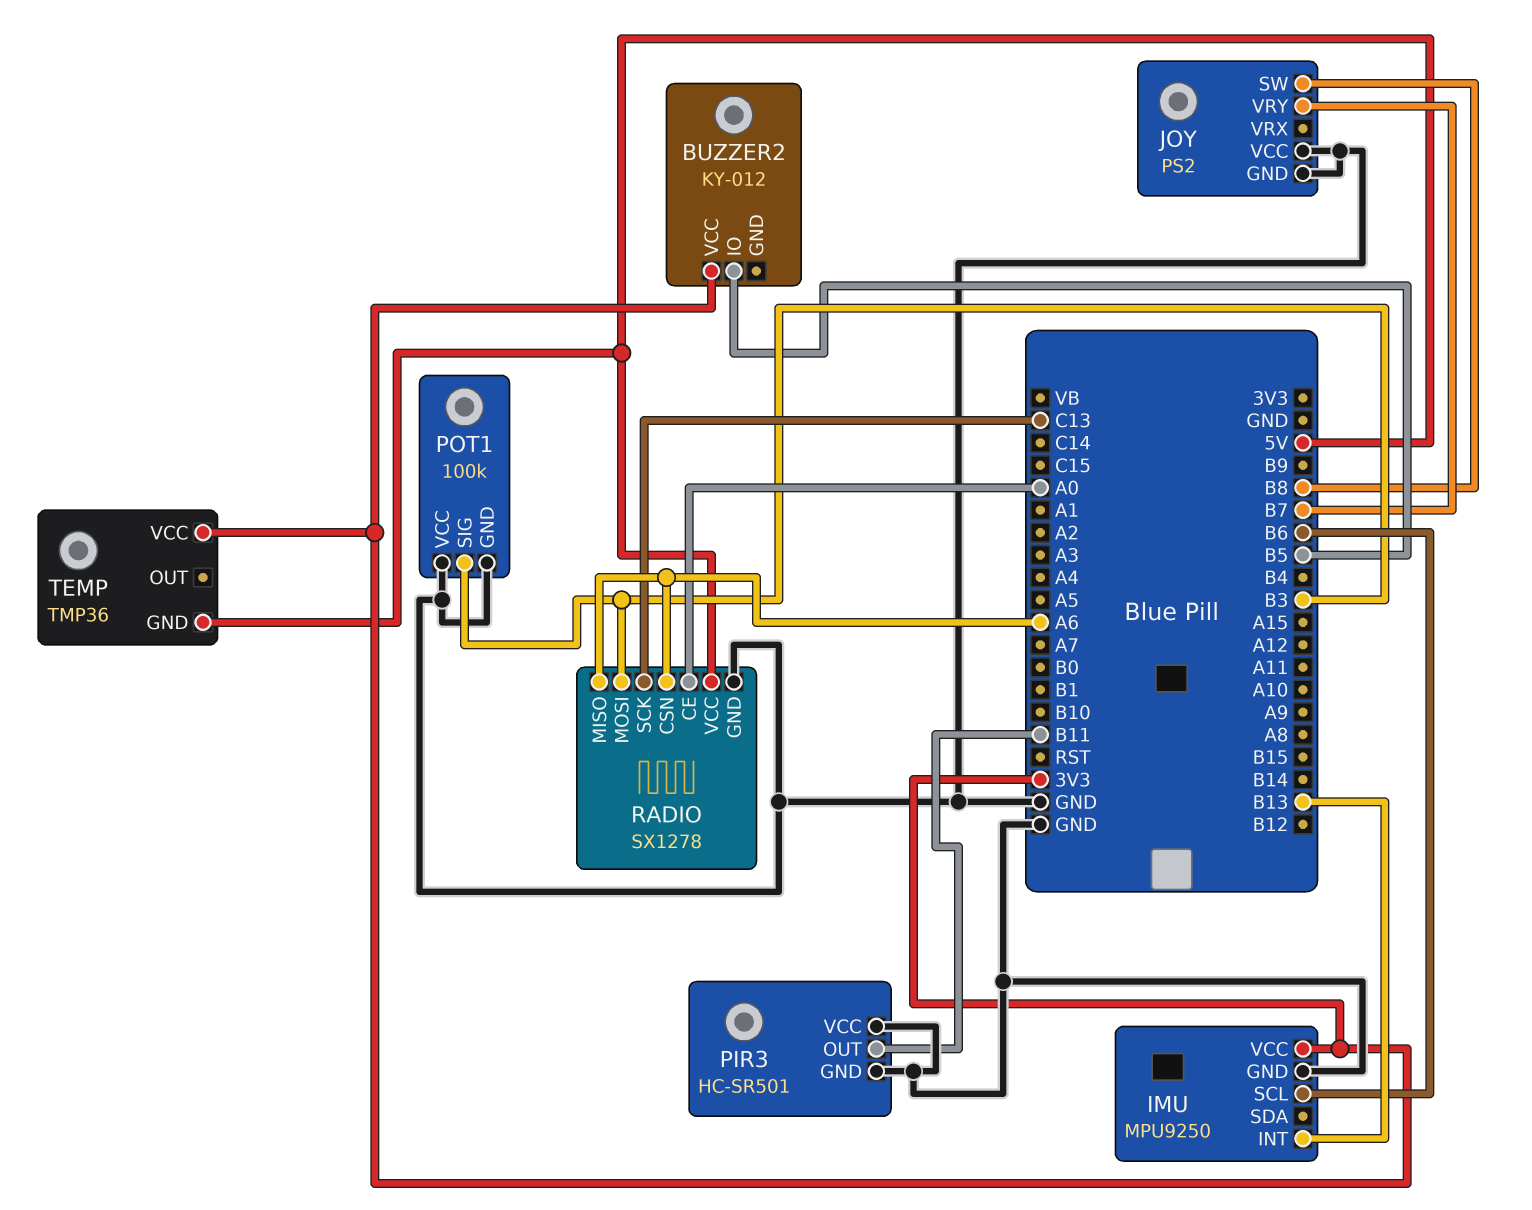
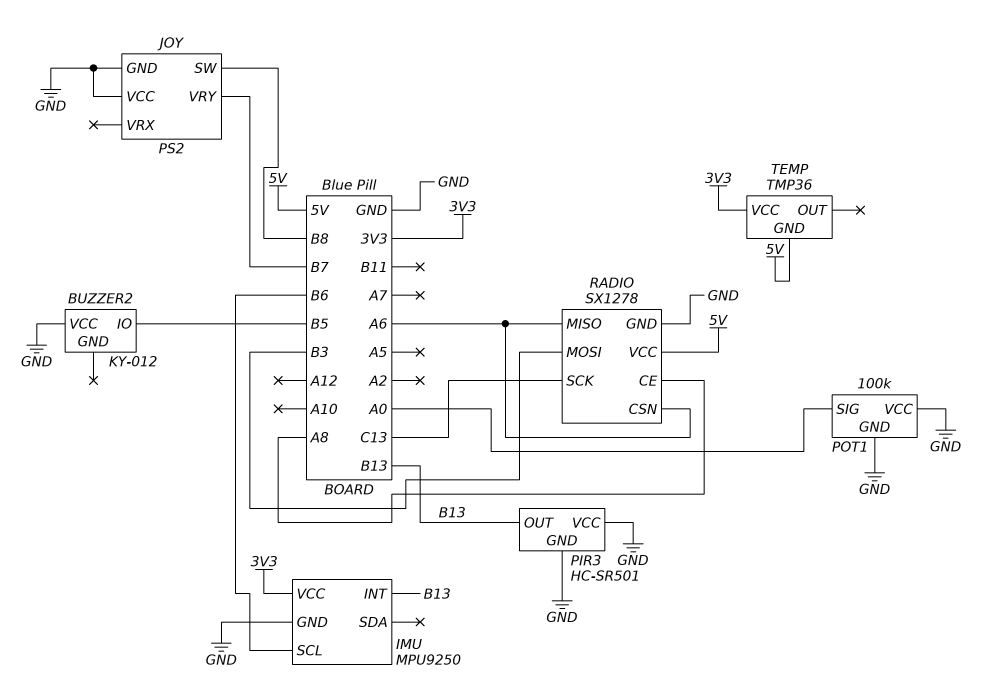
BUZZER2 pin VCC: 3V3 -> GND
PIR3 pin OUT: B11 -> B13
POT1 pin SIG: B3 -> A0
RADIO pin CE: A0 -> A8

